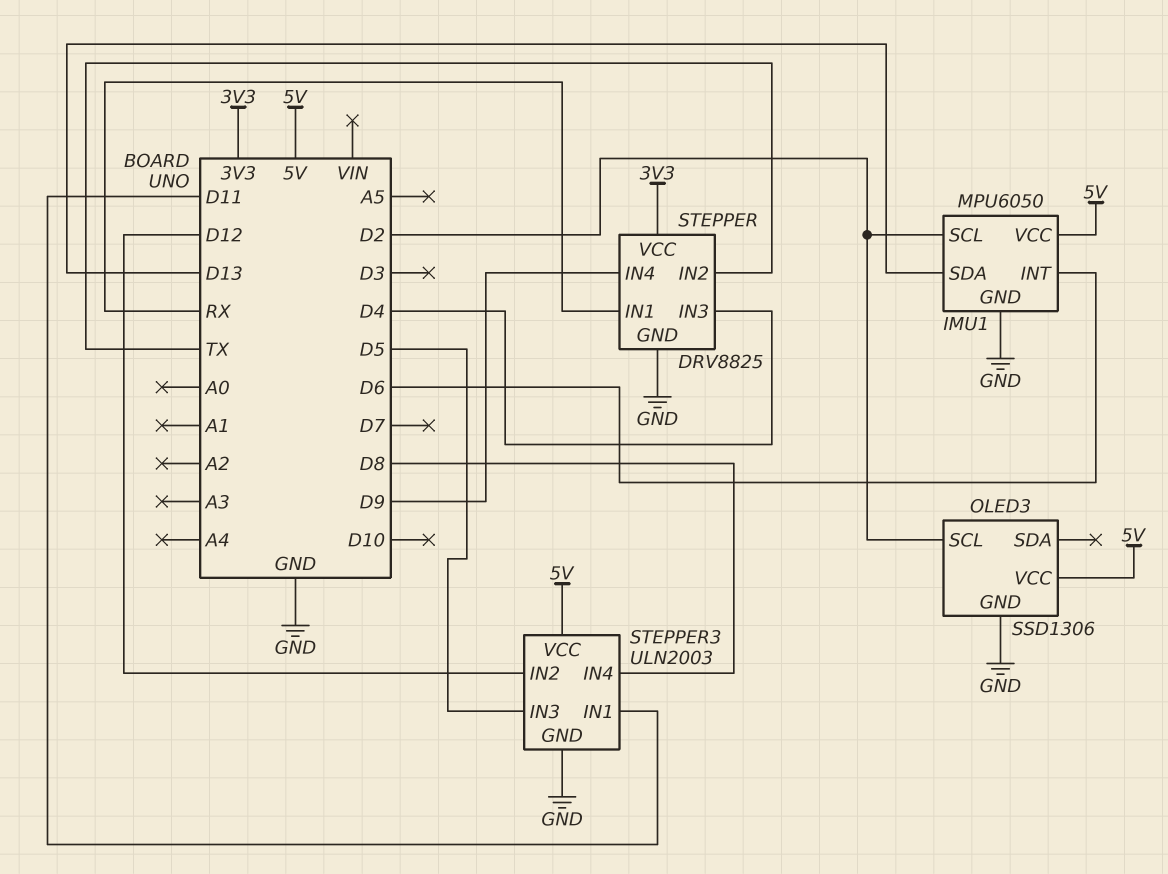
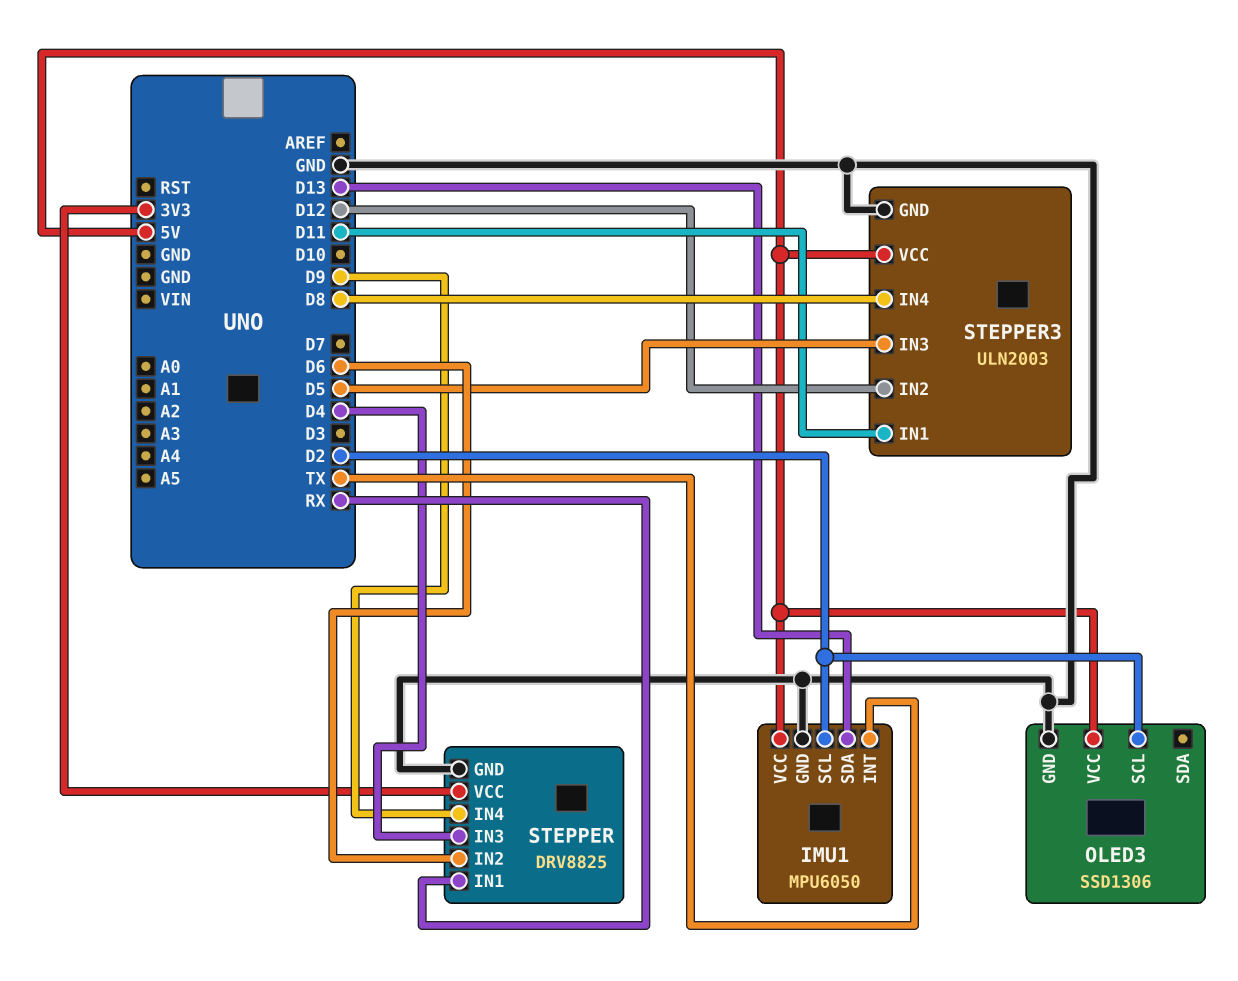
IMU1 pin INT: D6 -> TX
STEPPER pin IN2: TX -> D6

